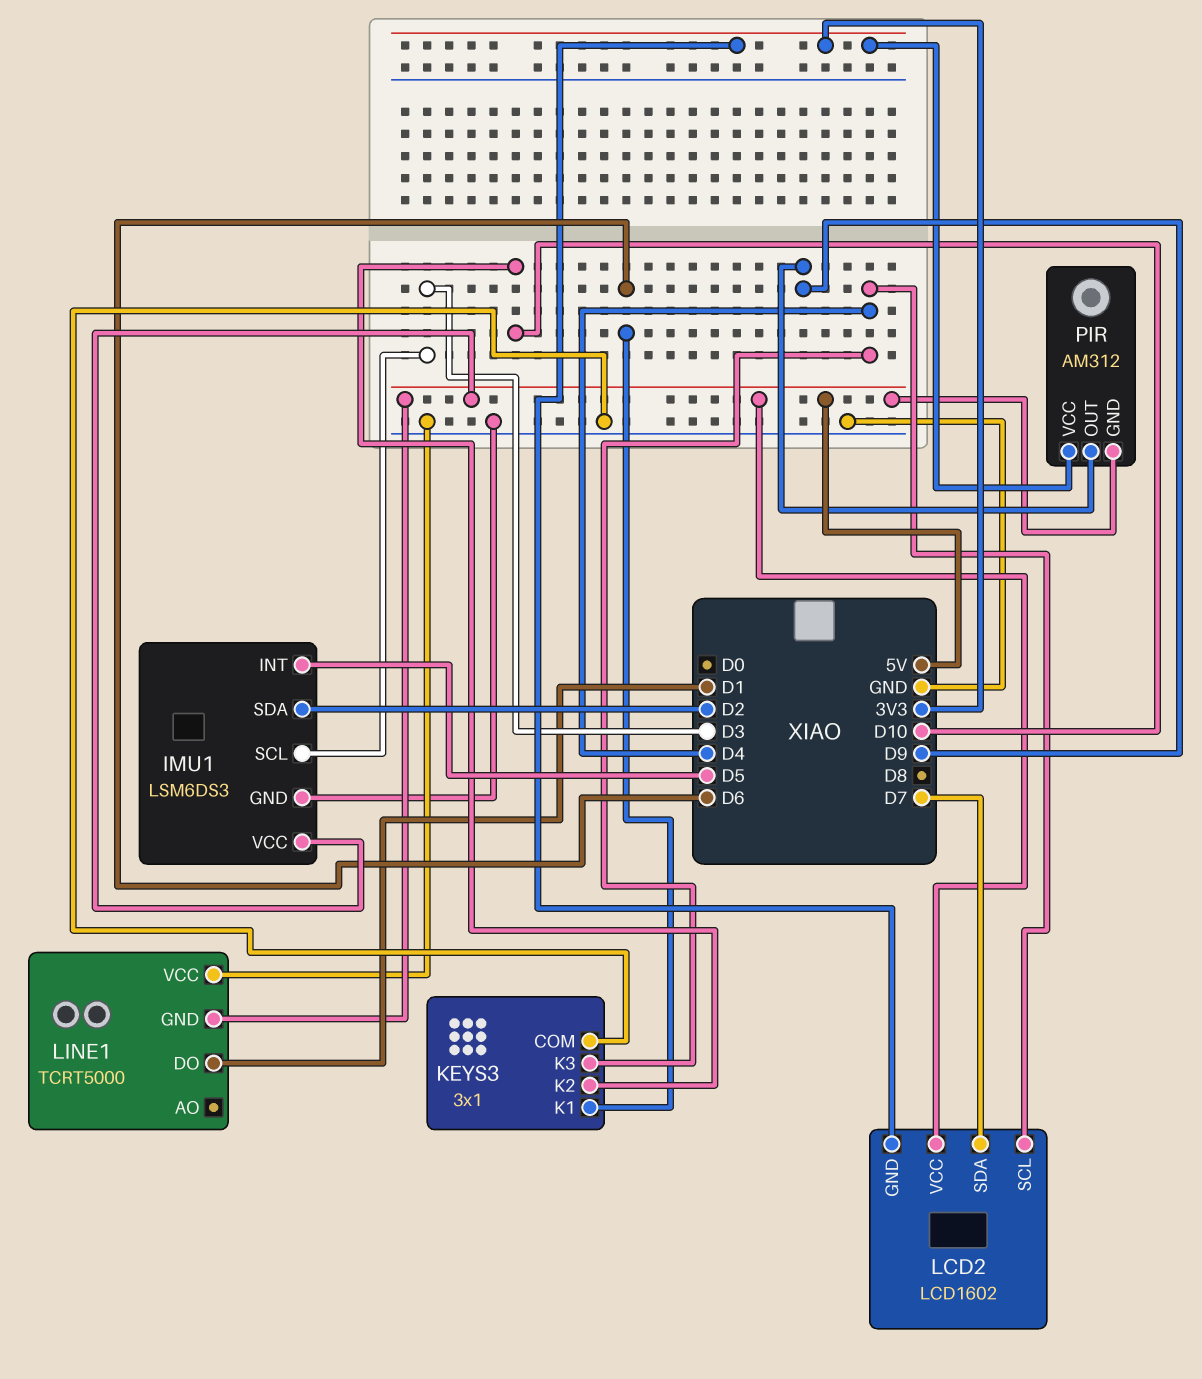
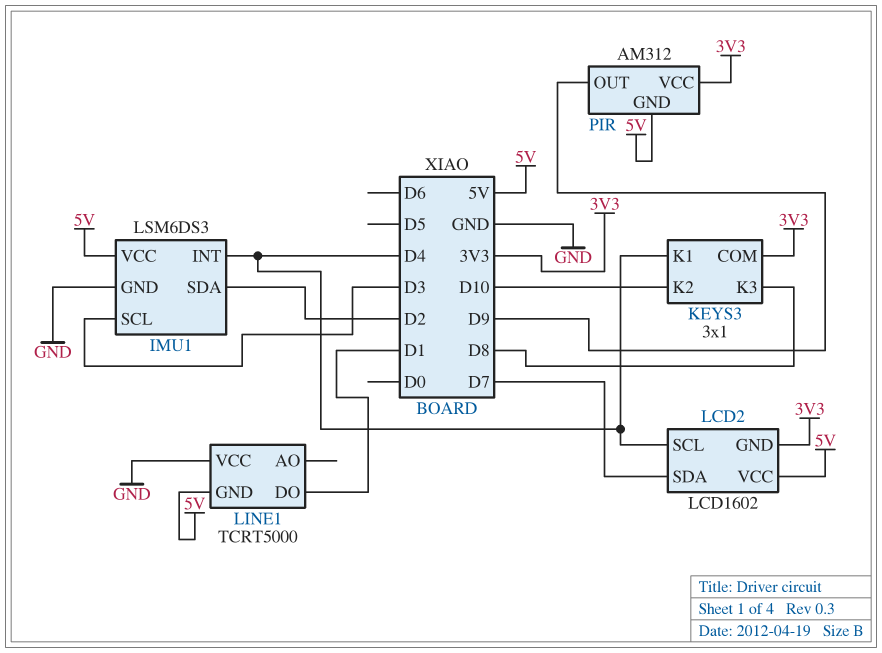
IMU1 pin INT: D5 -> D4
KEYS3 pin COM: GND -> 3V3
KEYS3 pin K1: D6 -> D4
KEYS3 pin K3: D4 -> D8

